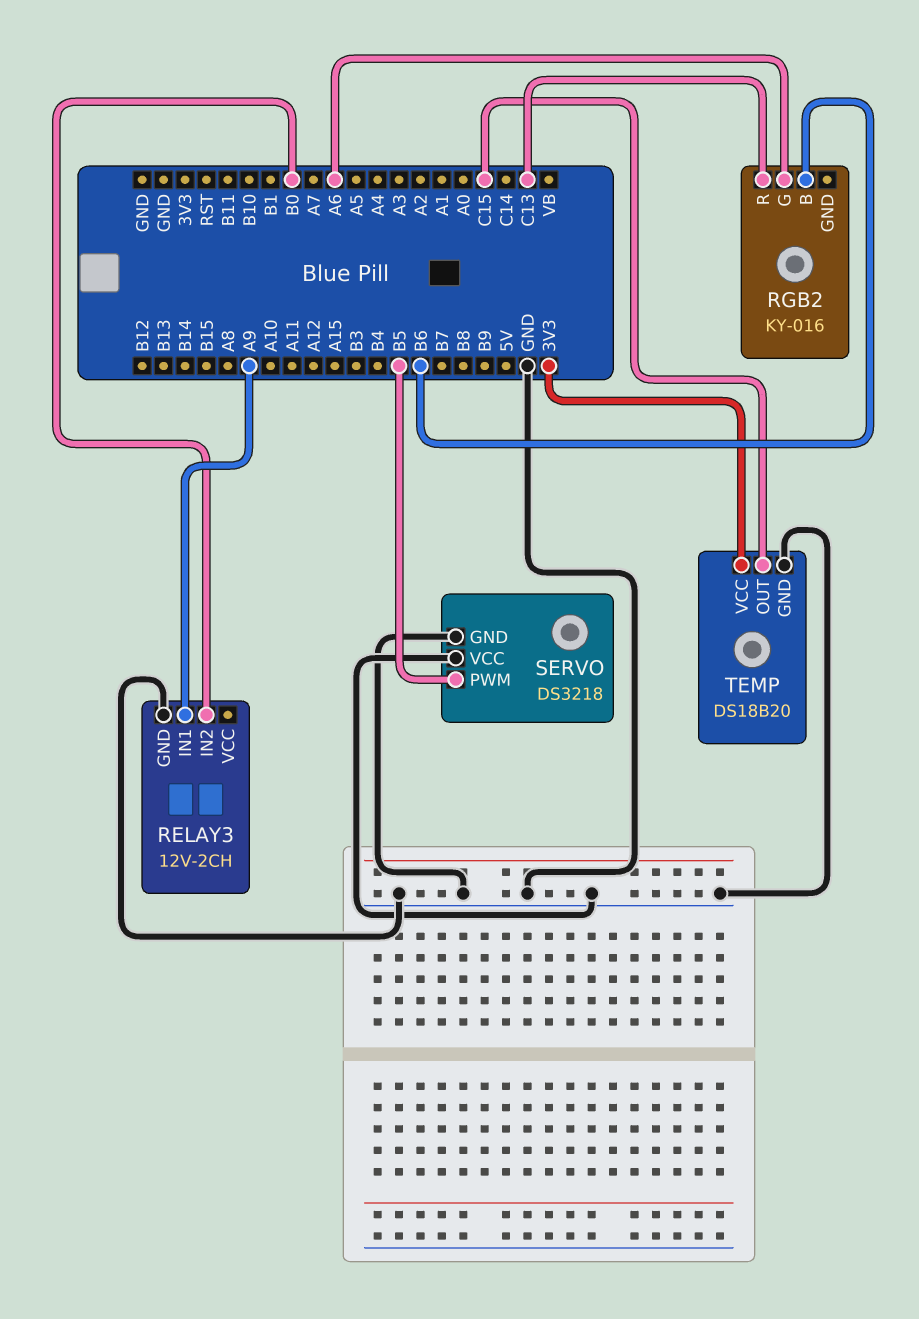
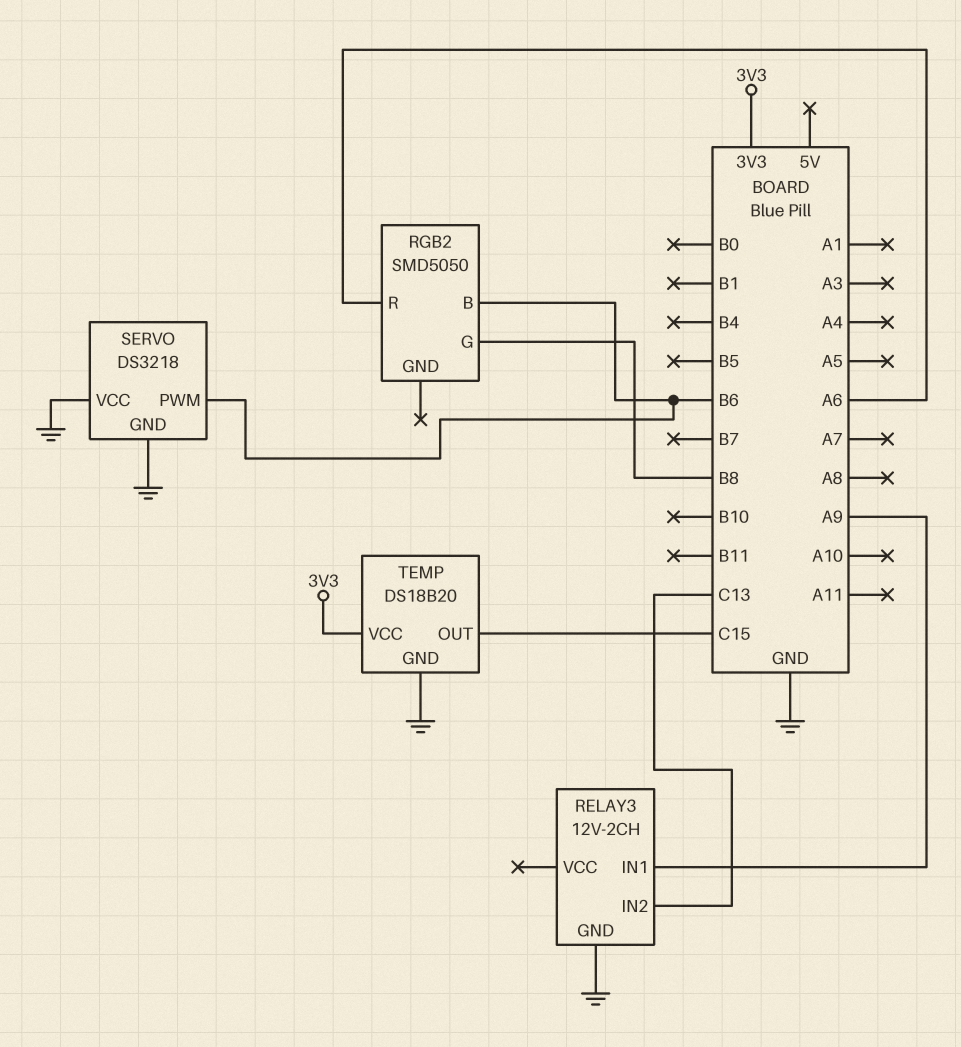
RELAY3 pin IN2: B0 -> C13
RGB2: KY-016 -> SMD5050
RGB2 pin G: A6 -> B8
RGB2 pin R: C13 -> A6
SERVO pin PWM: B5 -> B6

